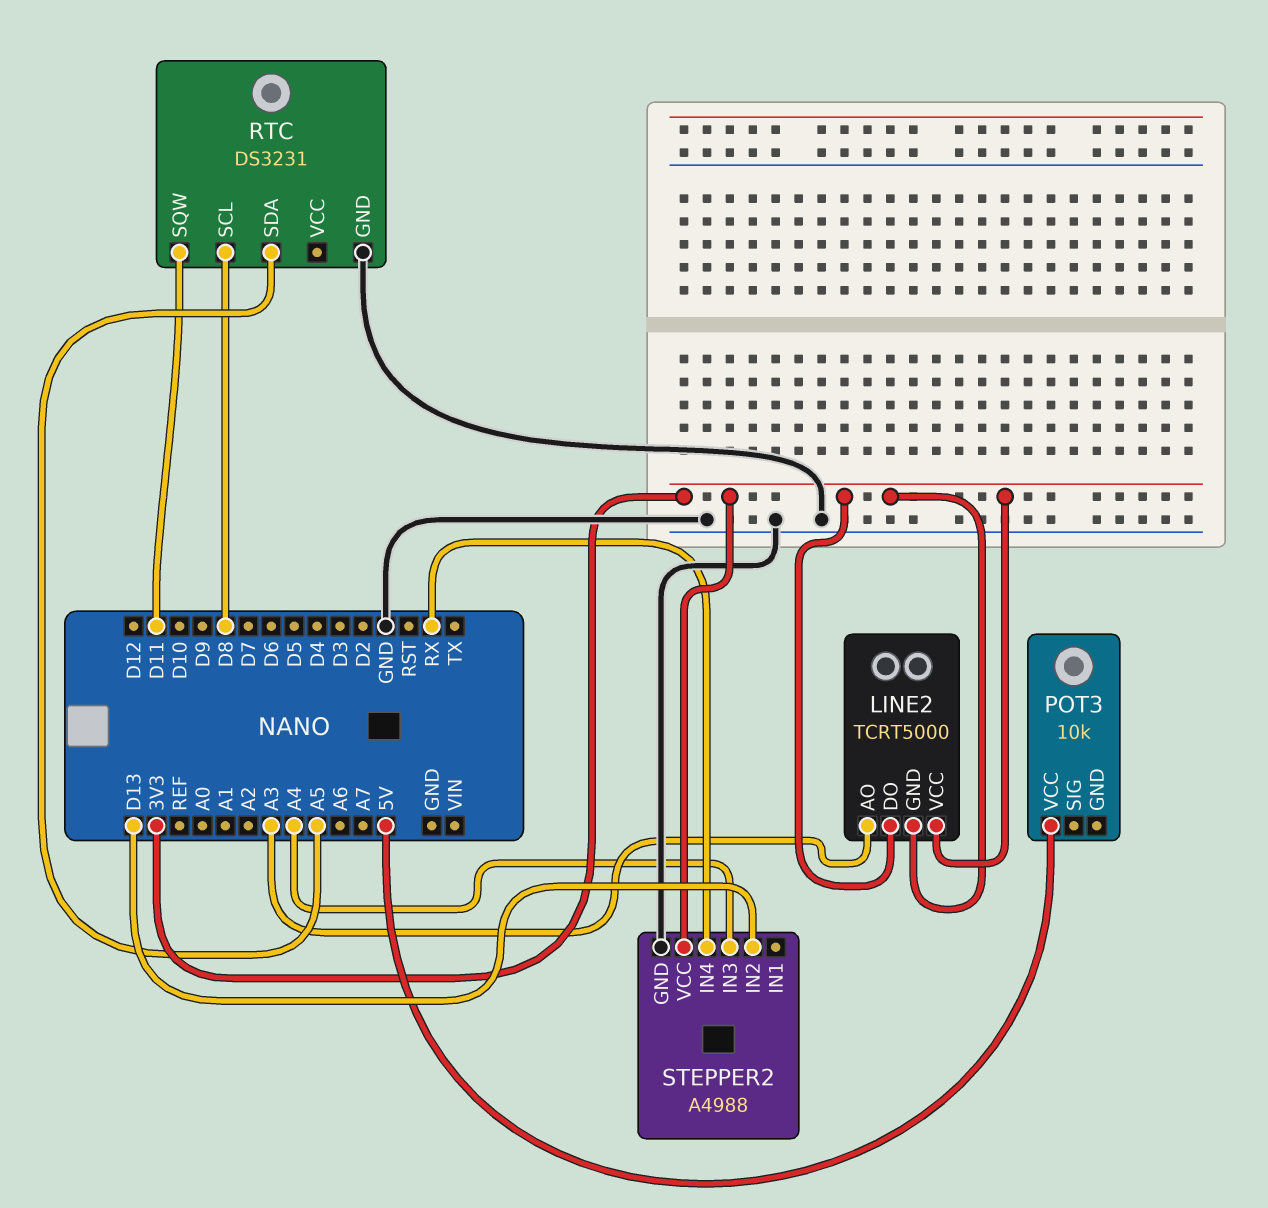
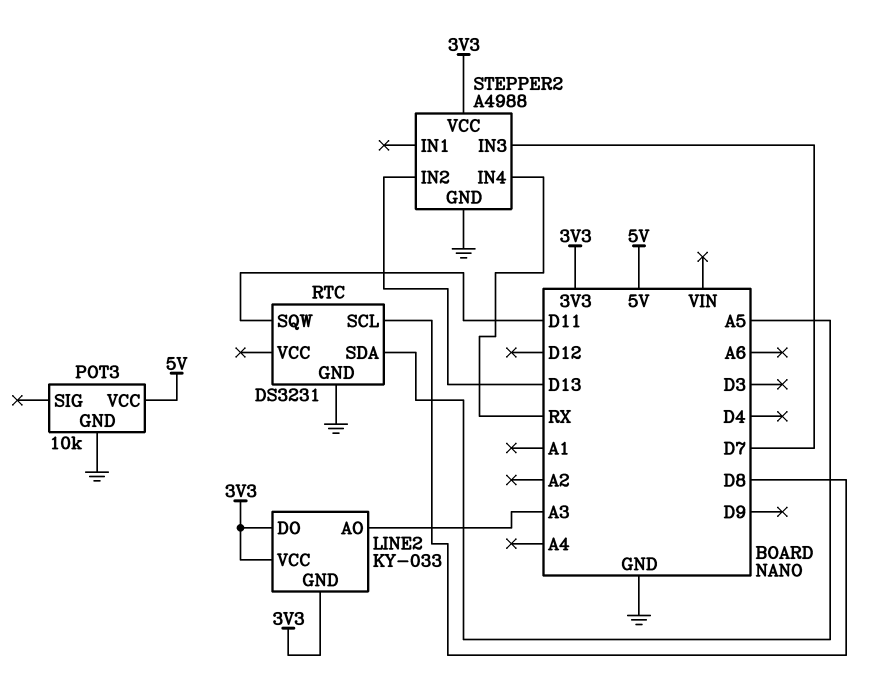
LINE2: TCRT5000 -> KY-033
POT3 pin GND: none -> GND
STEPPER2 pin IN3: A4 -> D7

